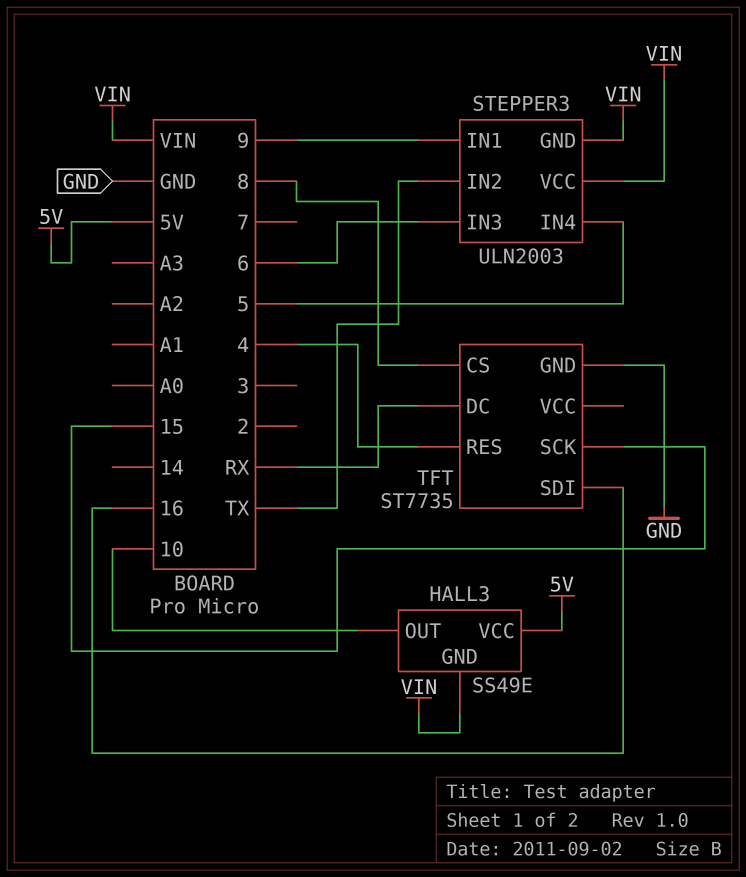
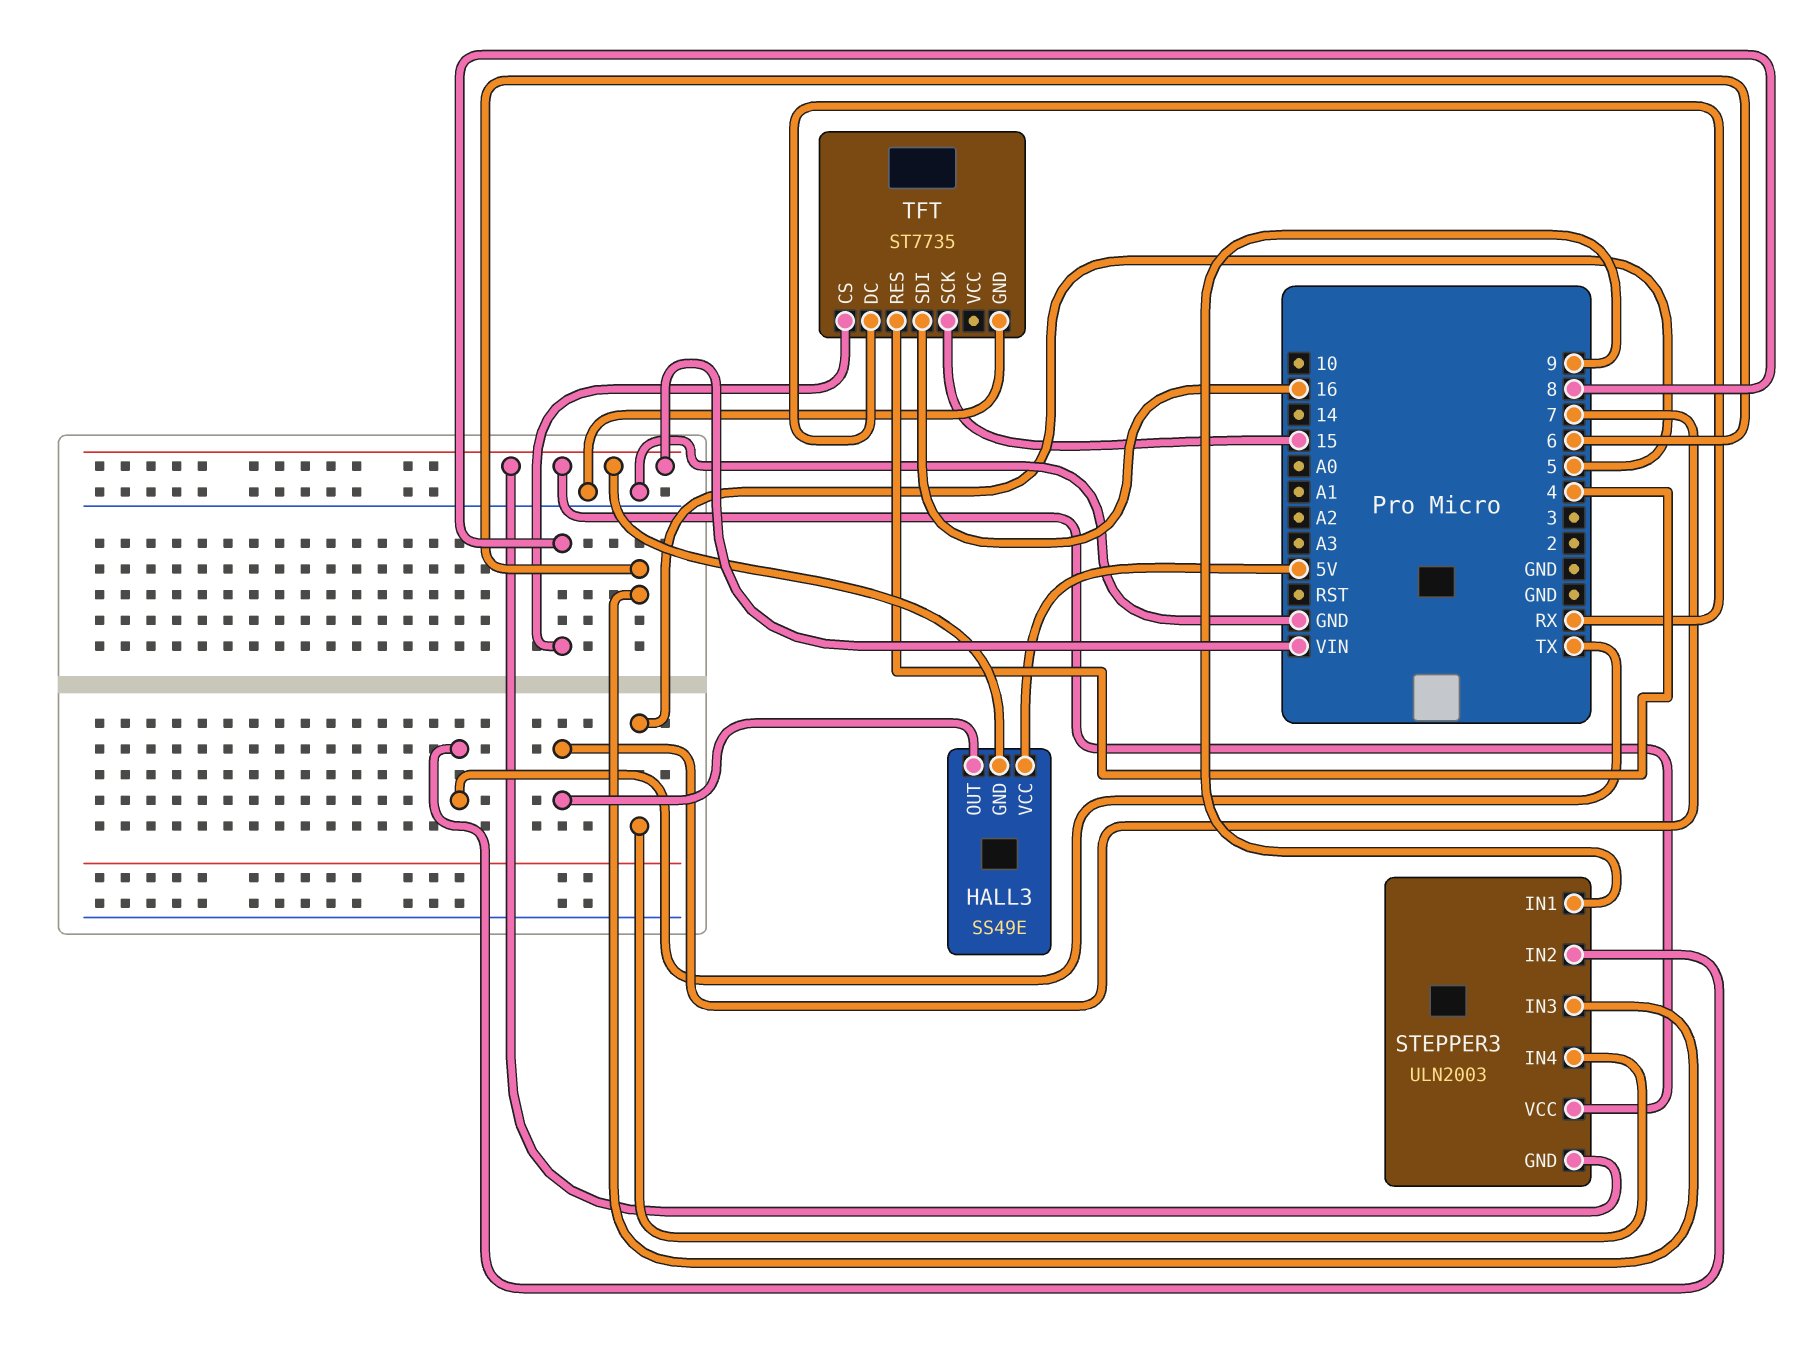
HALL3 pin OUT: 10 -> 7

